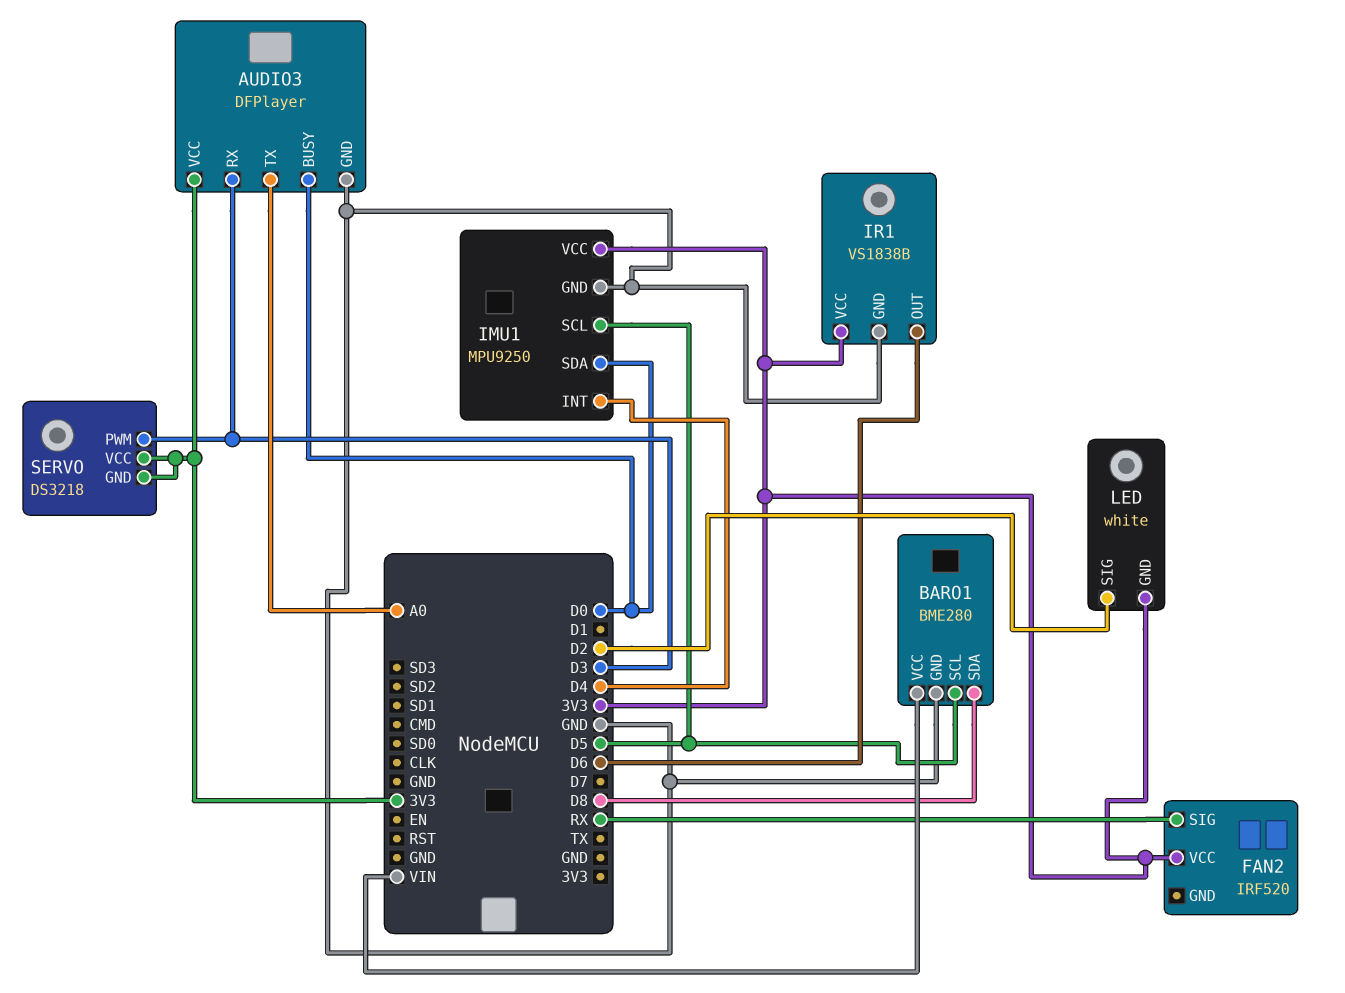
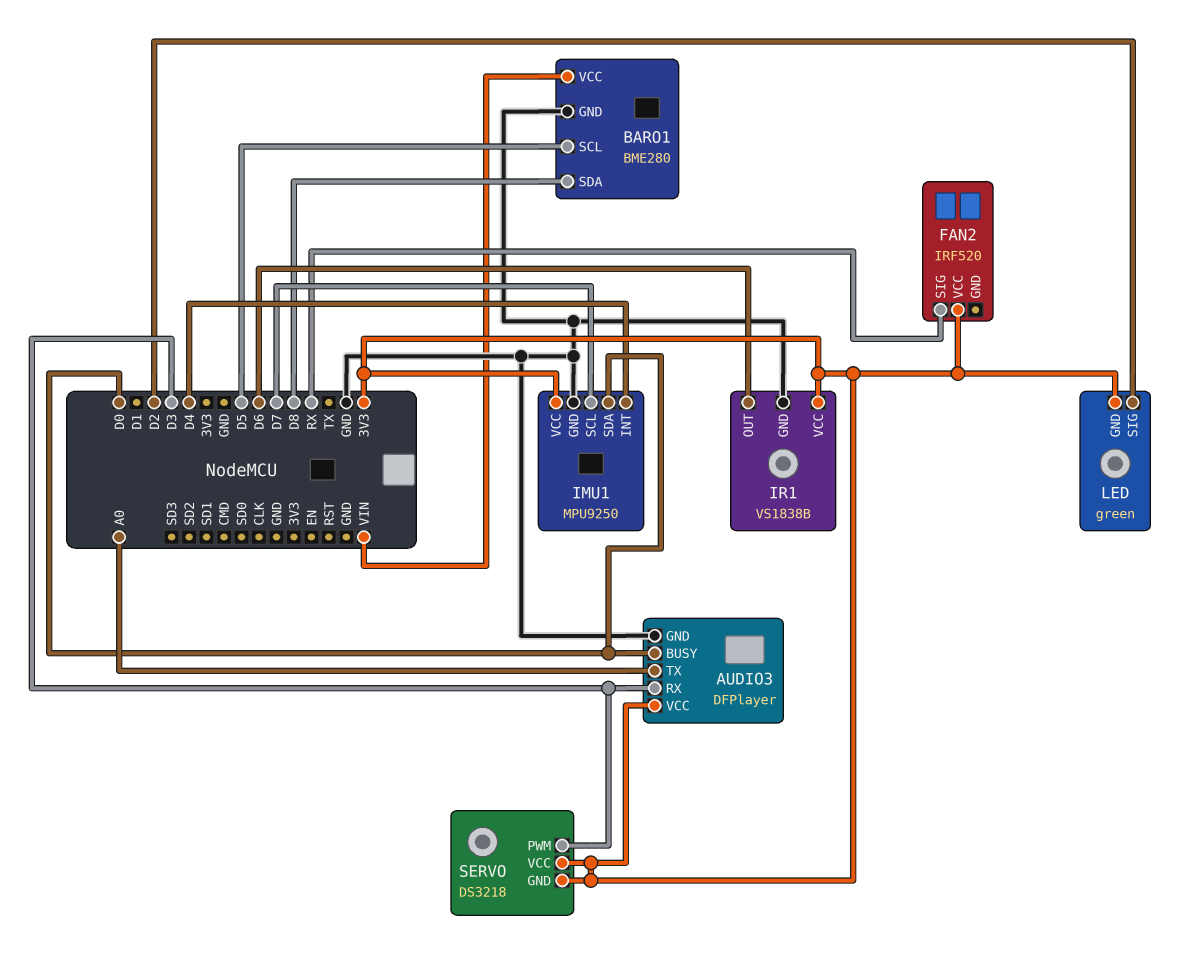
IMU1 pin SCL: D5 -> D7
LED: white -> green

